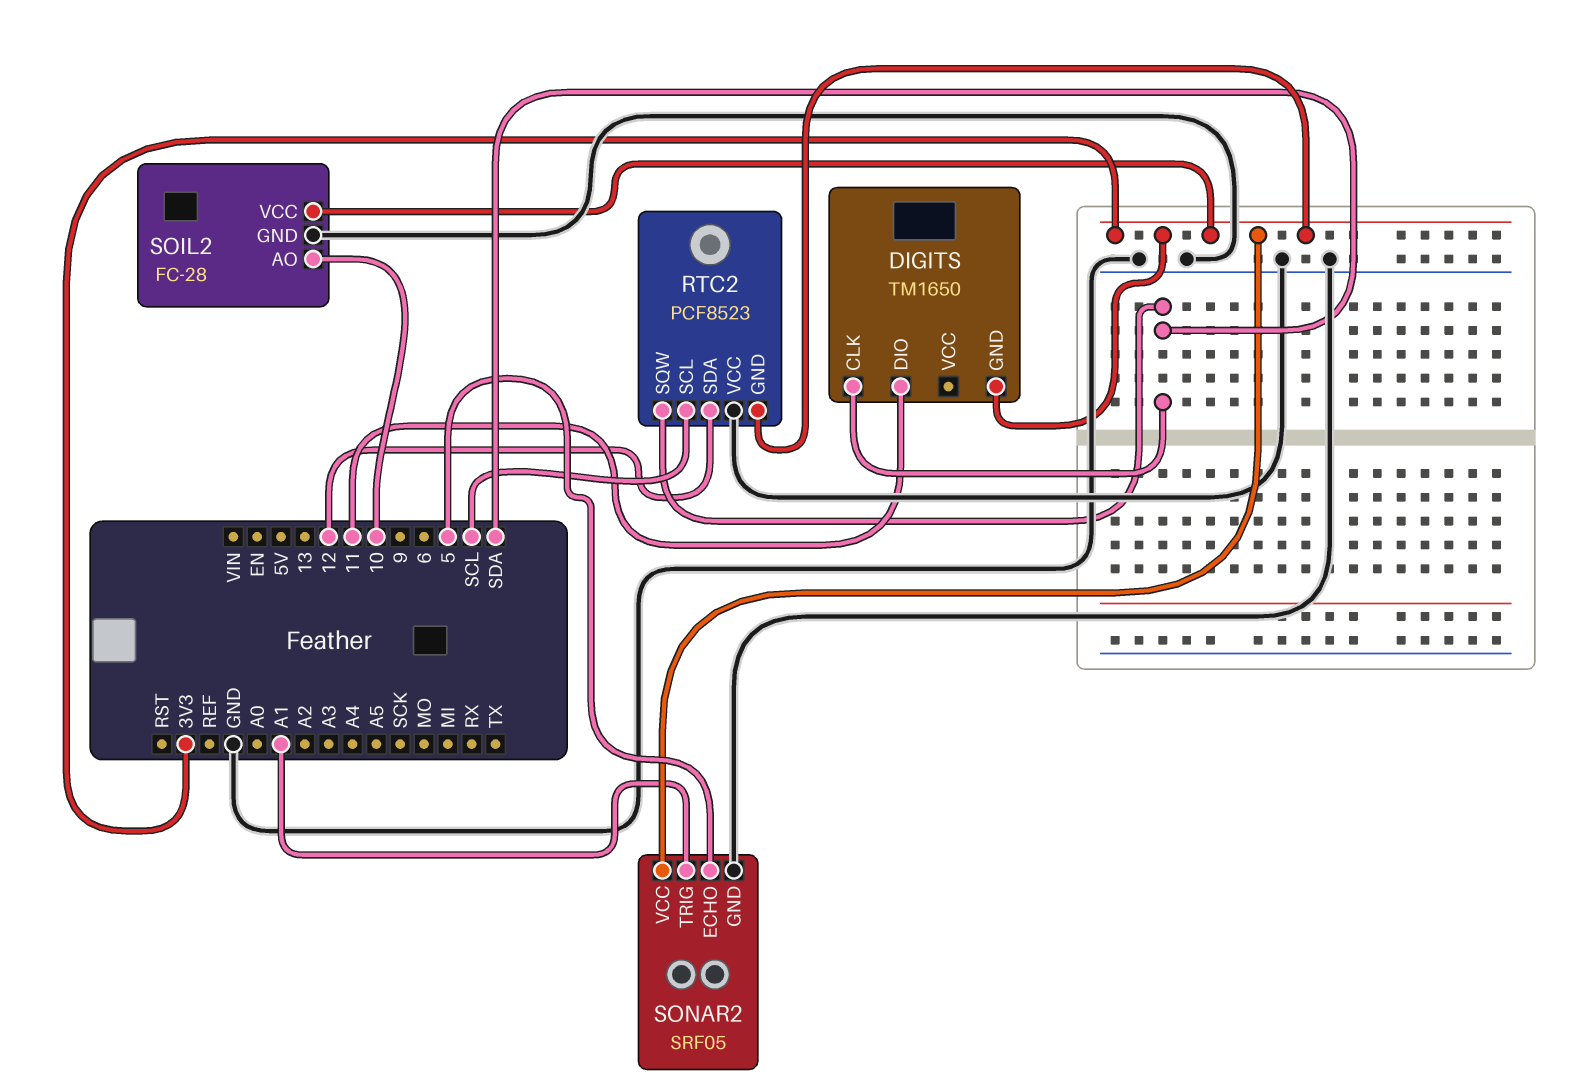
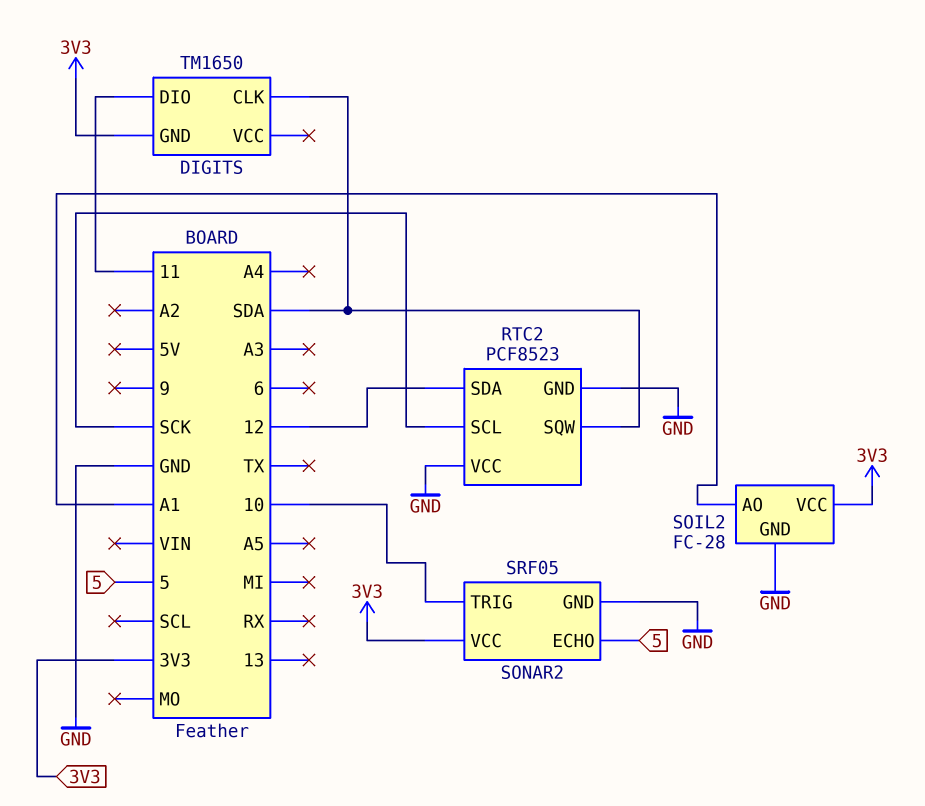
RTC2 pin GND: 3V3 -> GND
RTC2 pin SCL: SCL -> SCK
SOIL2 pin AO: 10 -> A1
SONAR2 pin TRIG: A1 -> 10

